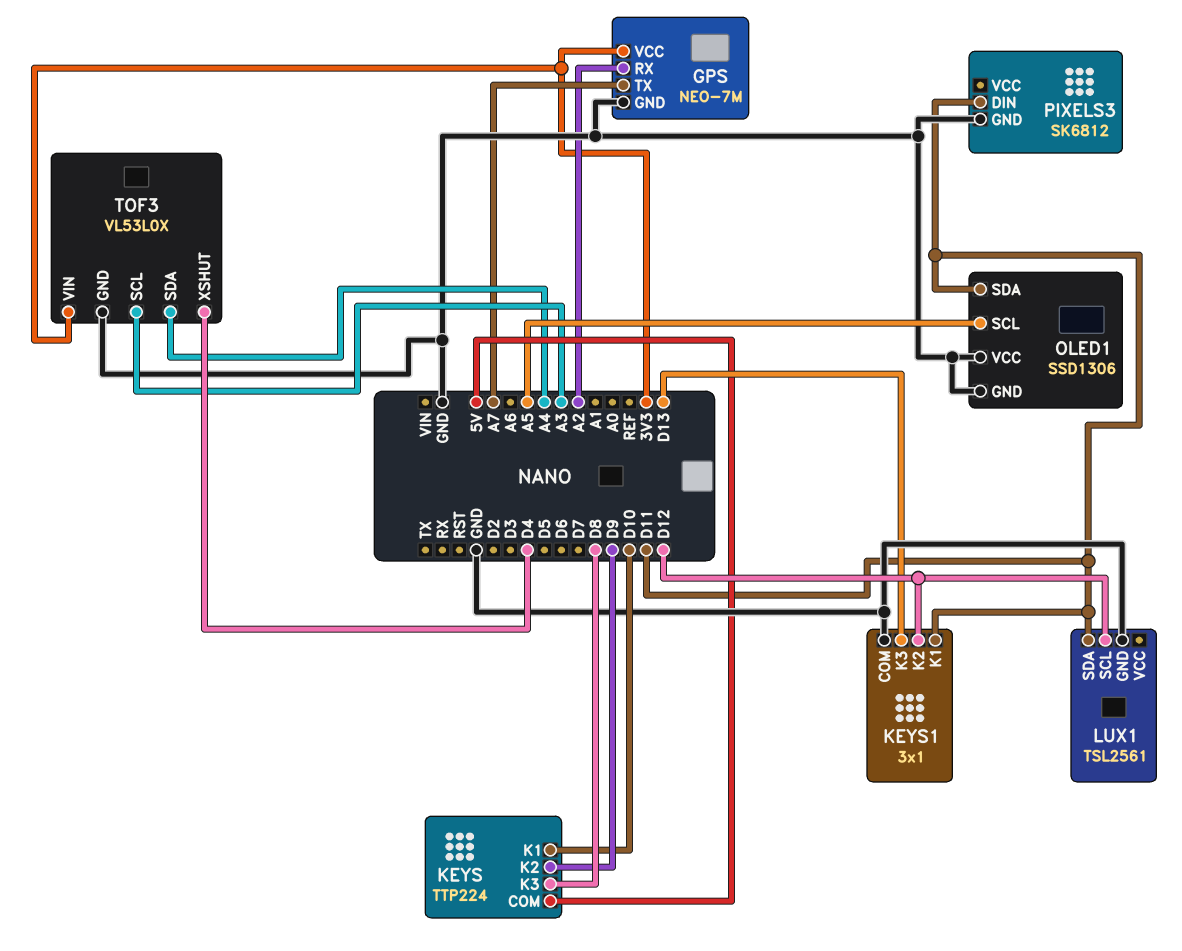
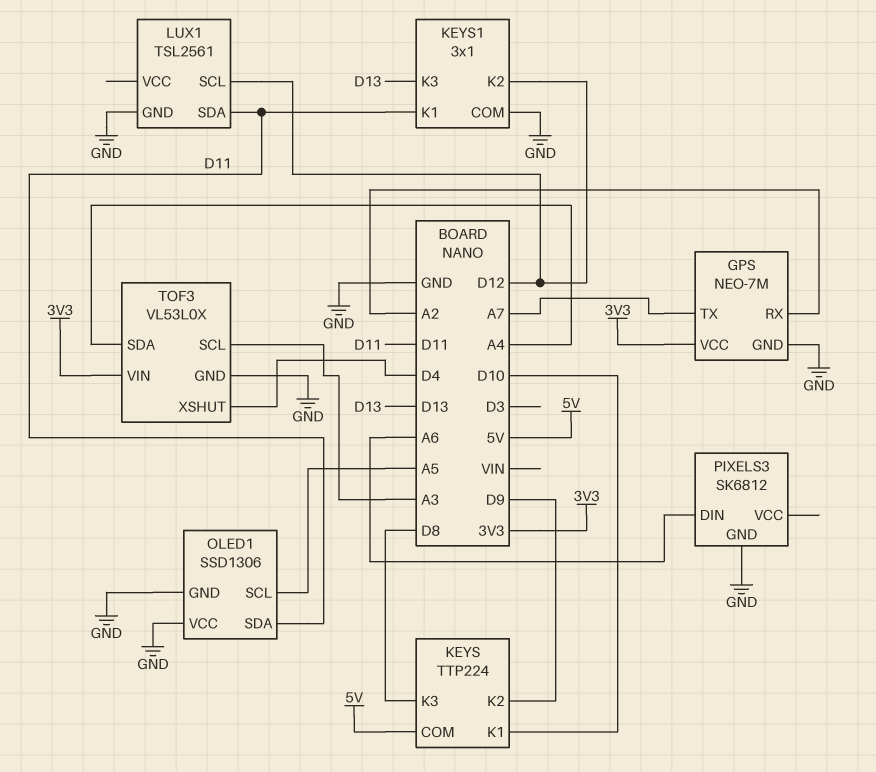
PIXELS3 pin DIN: D11 -> A6

